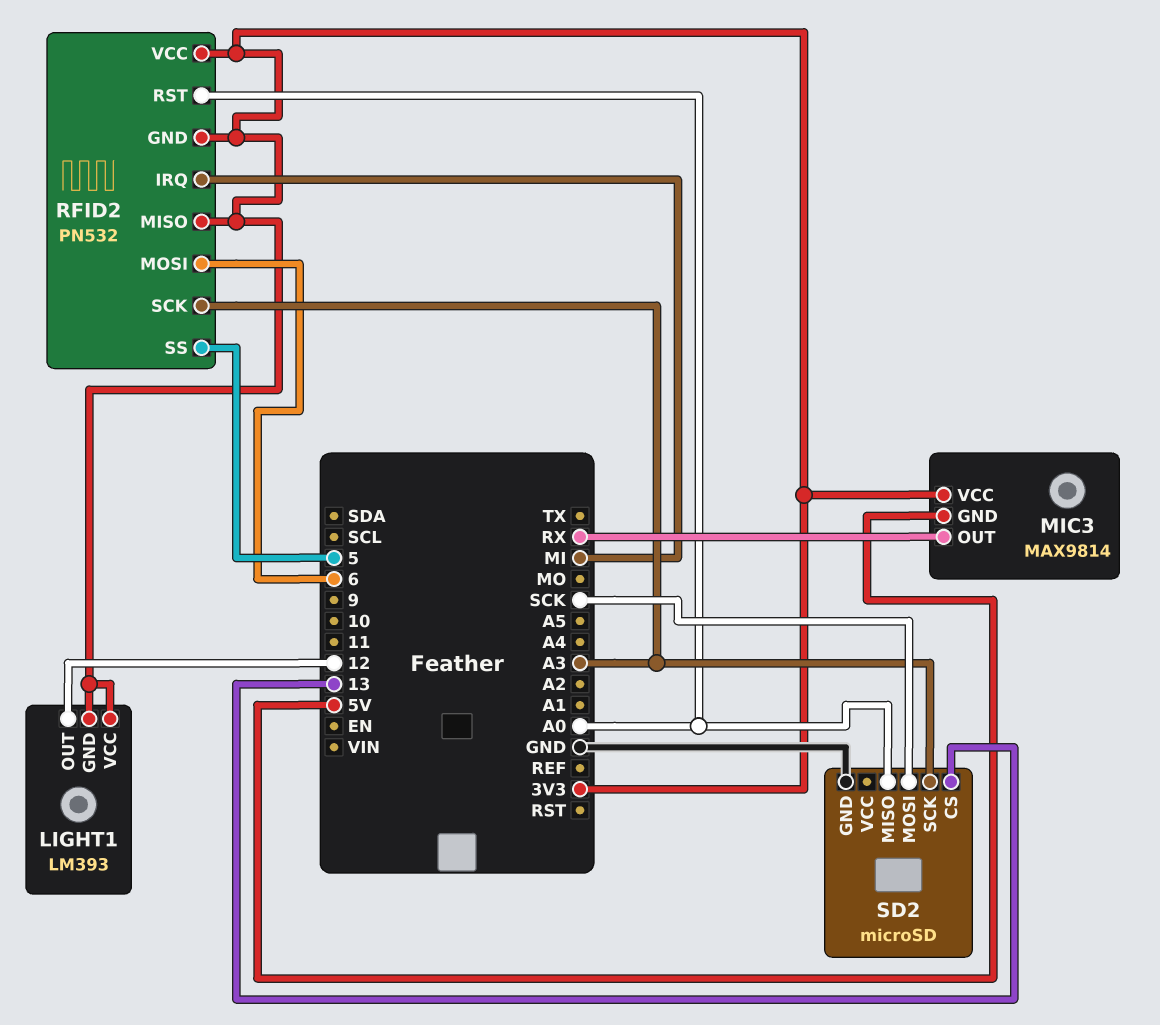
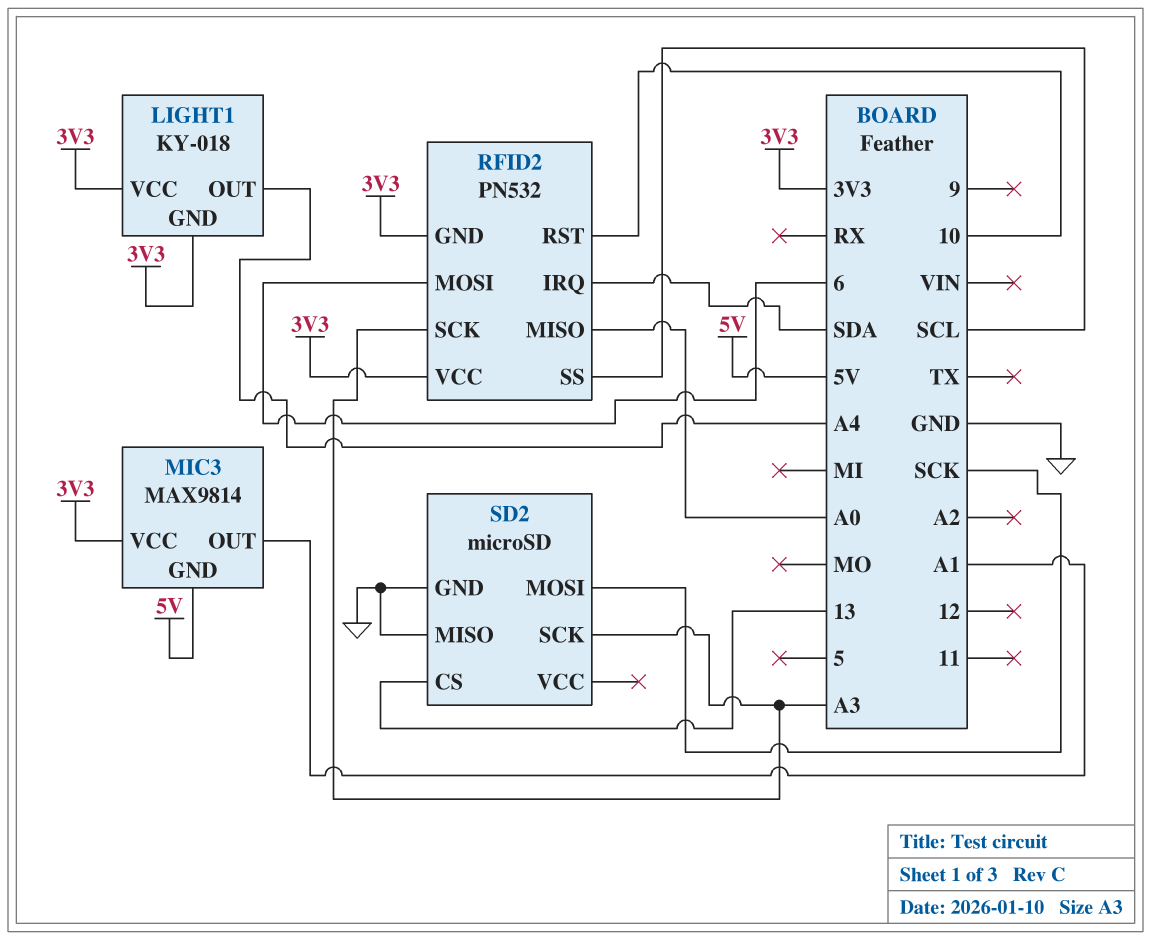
LIGHT1: LM393 -> KY-018
LIGHT1 pin OUT: 12 -> A4
MIC3 pin OUT: RX -> A1
RFID2 pin IRQ: MI -> SDA
RFID2 pin MISO: 3V3 -> A0
RFID2 pin RST: A0 -> 10
RFID2 pin SS: 5 -> SCL
SD2 pin MISO: A0 -> GND

